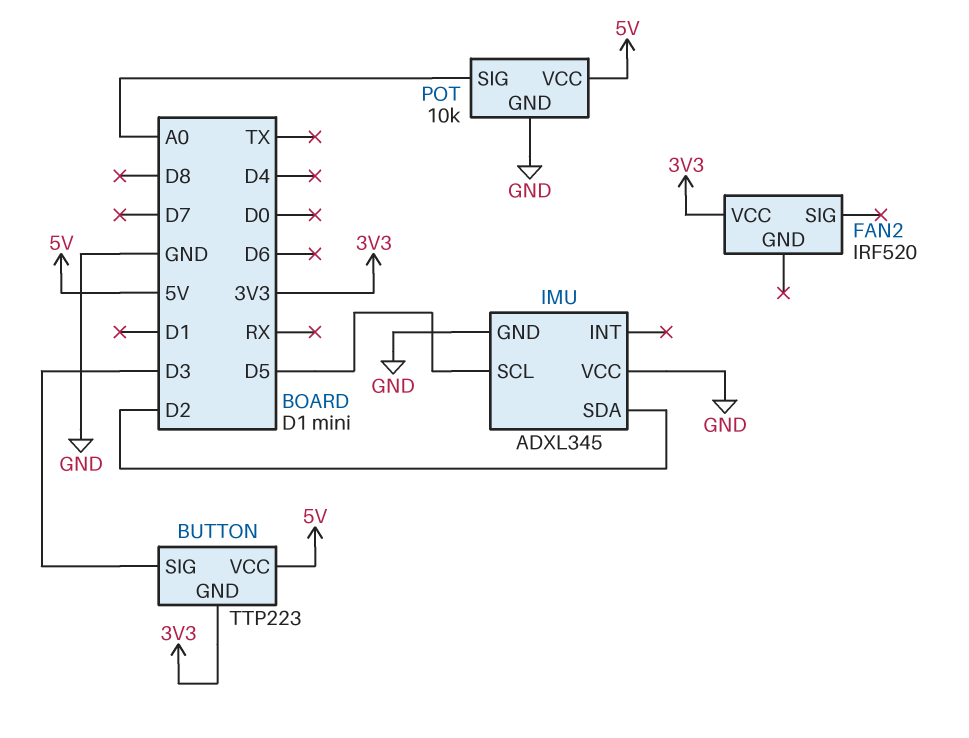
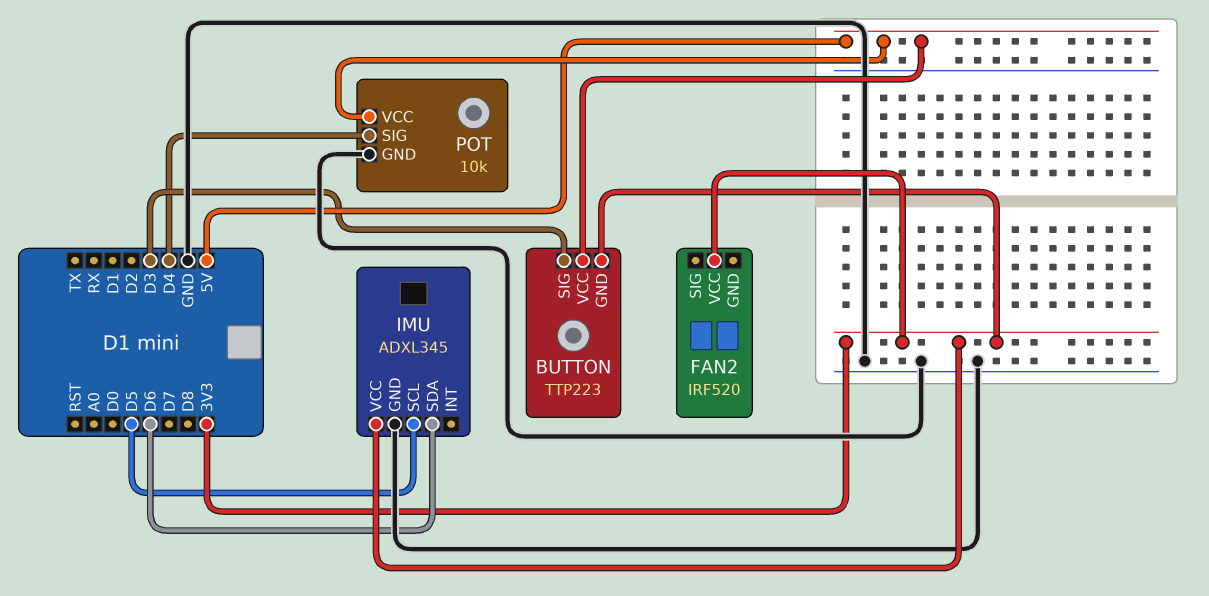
IMU pin SDA: D2 -> D6
IMU pin VCC: GND -> 3V3
POT pin SIG: A0 -> D4

